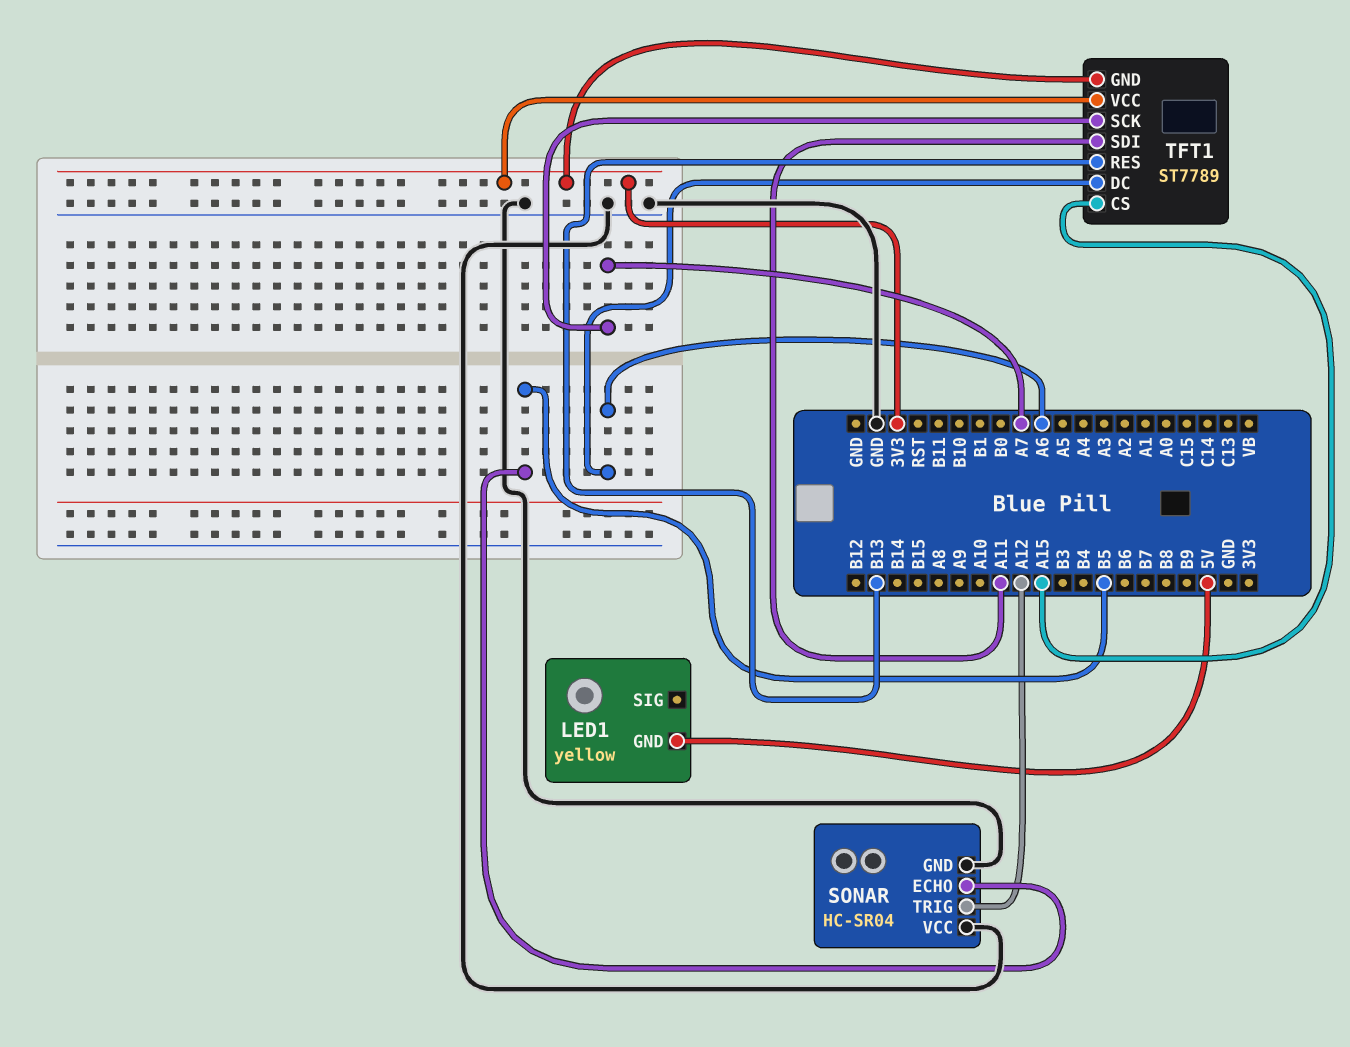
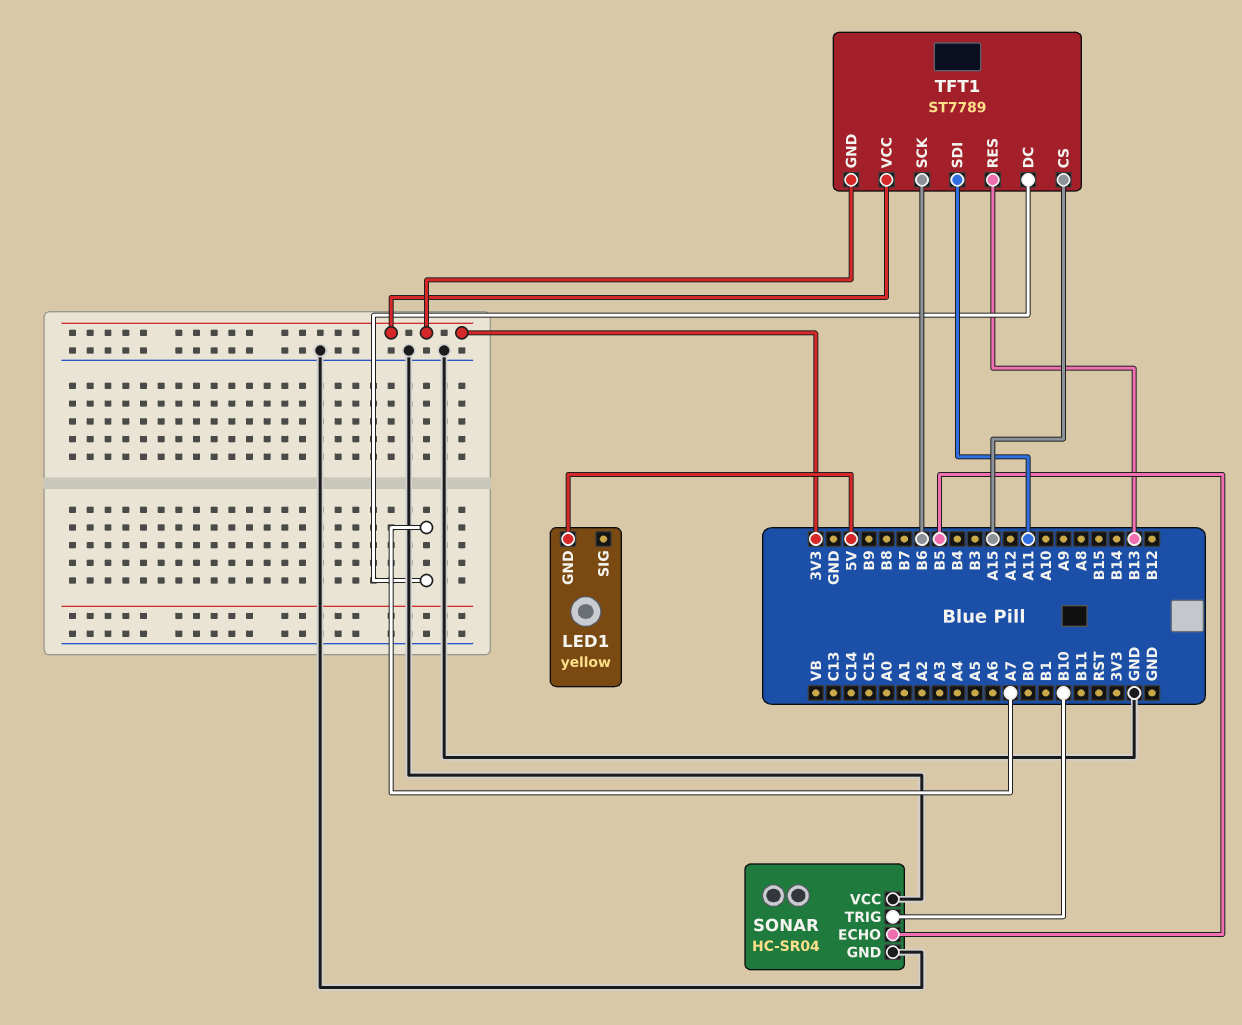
SONAR pin TRIG: A12 -> B10
TFT1 pin DC: A6 -> A7
TFT1 pin SCK: A7 -> B6

